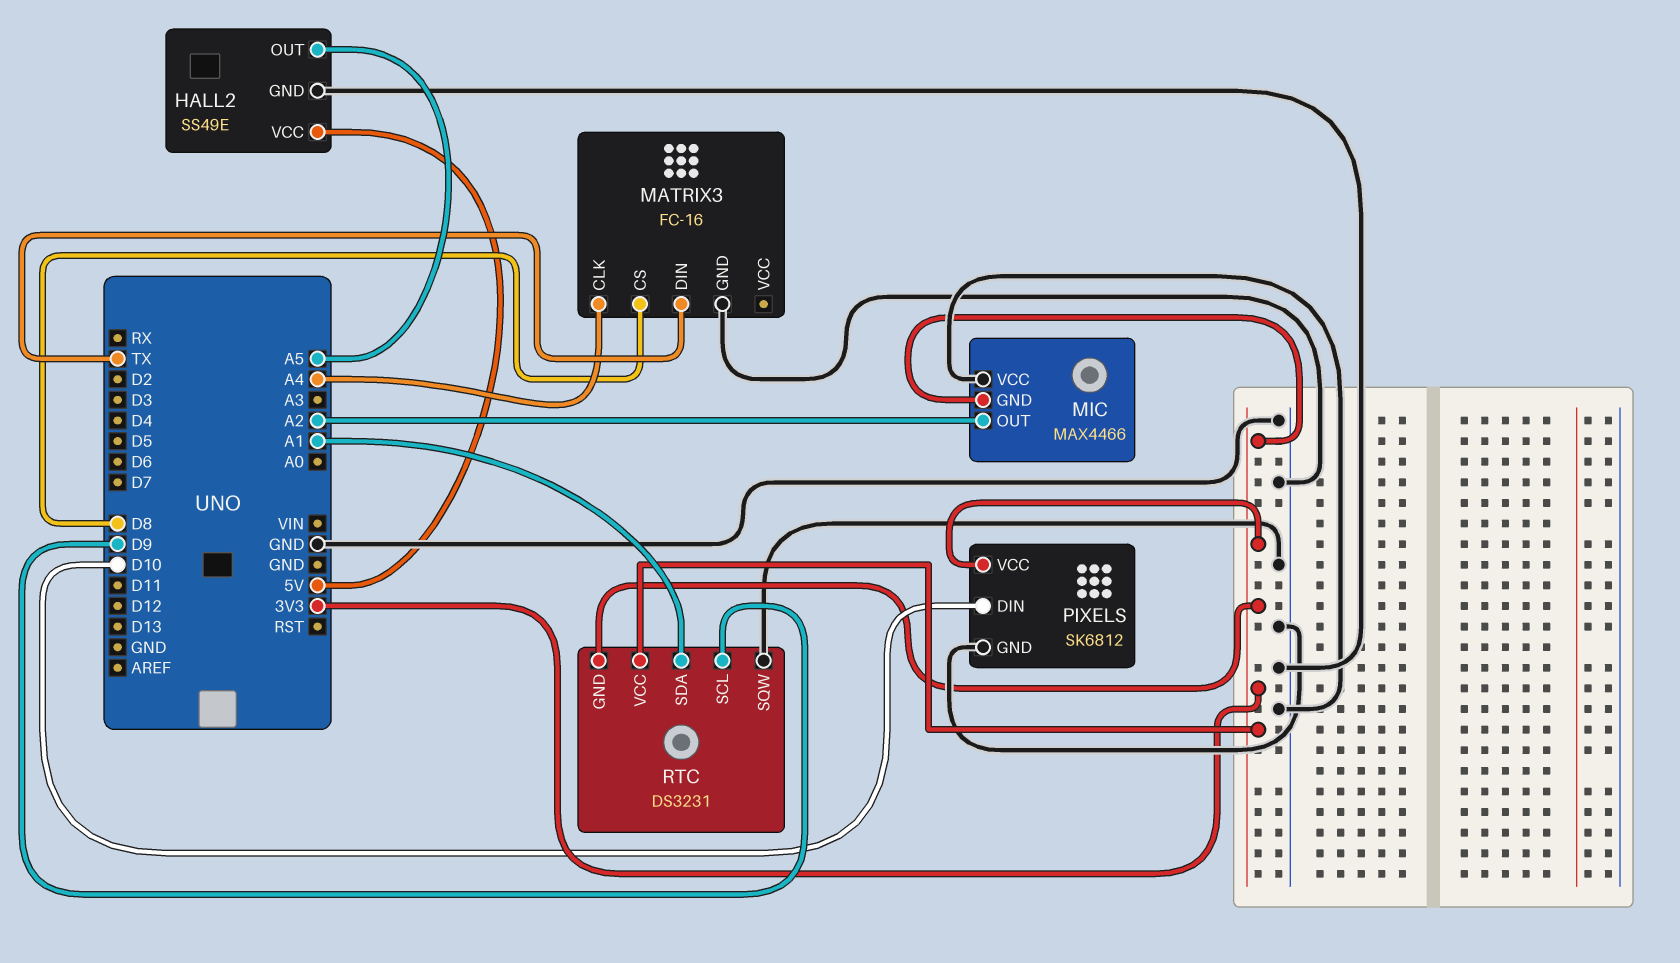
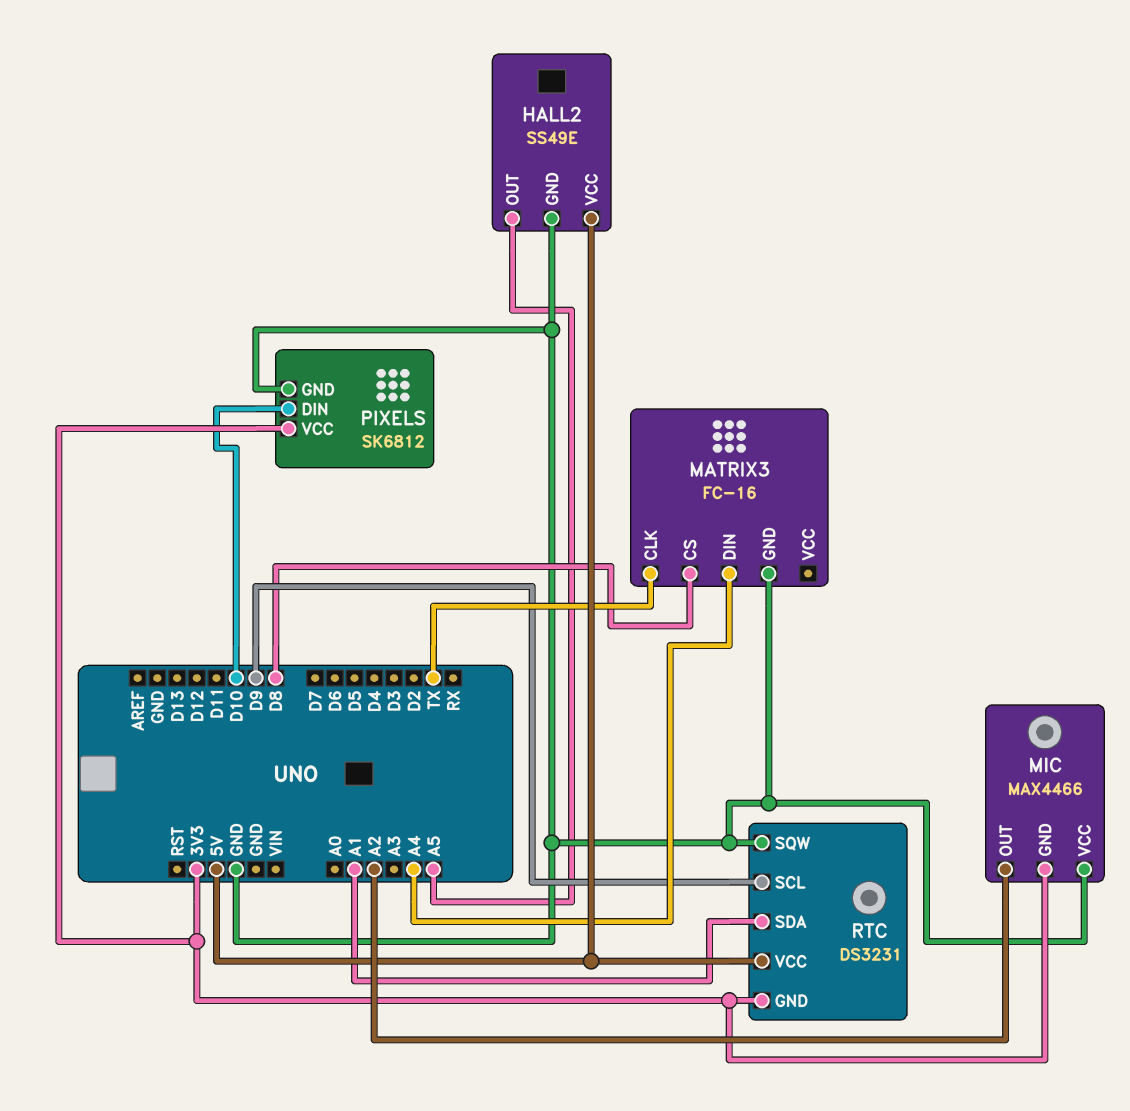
MATRIX3 pin CLK: A4 -> TX
MATRIX3 pin DIN: TX -> A4
RTC pin VCC: 3V3 -> 5V

